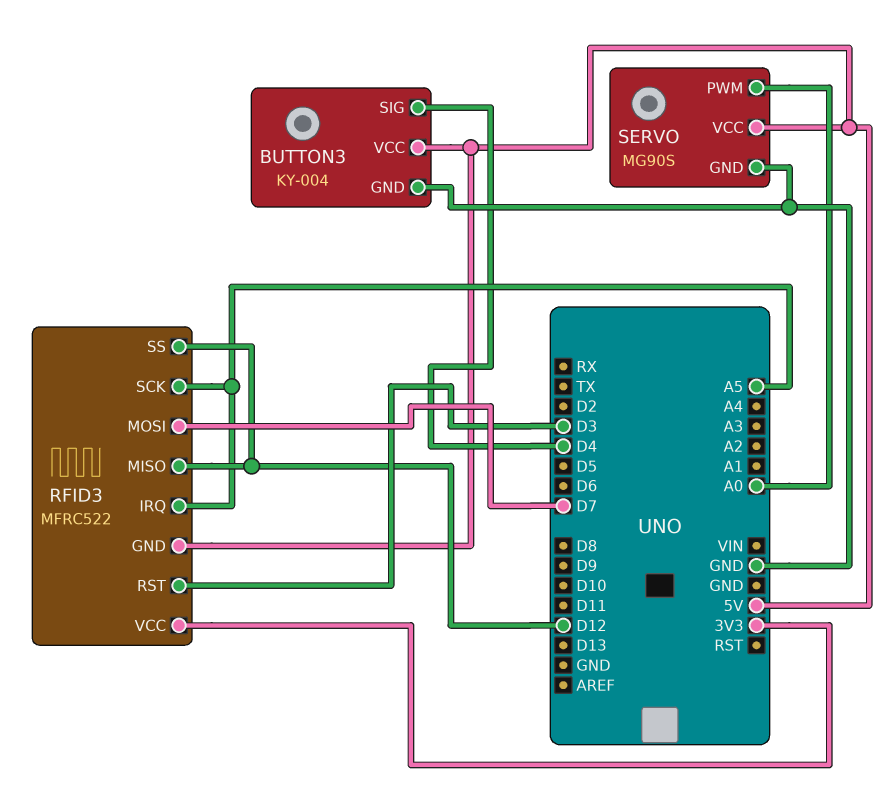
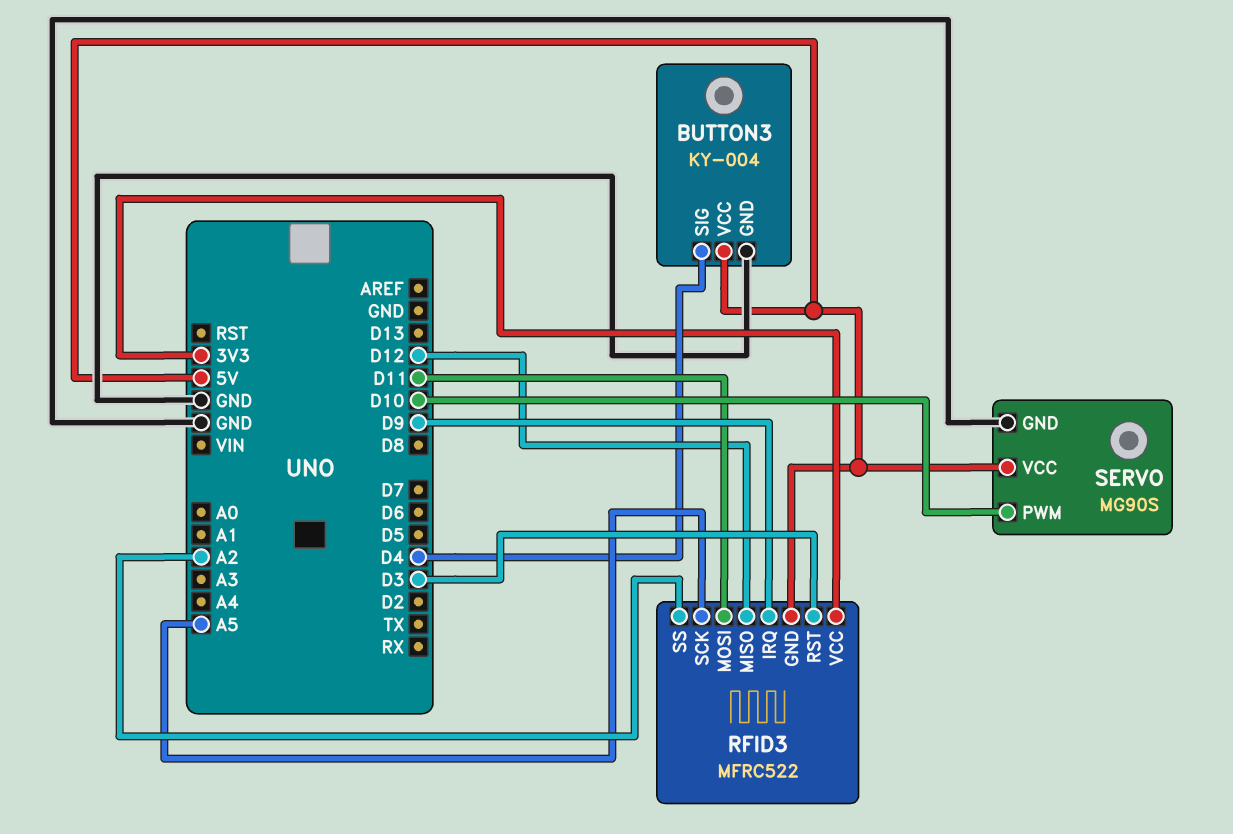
RFID3 pin IRQ: A5 -> D9
RFID3 pin MOSI: D7 -> D11
RFID3 pin SS: D12 -> A2
SERVO pin PWM: A0 -> D10

